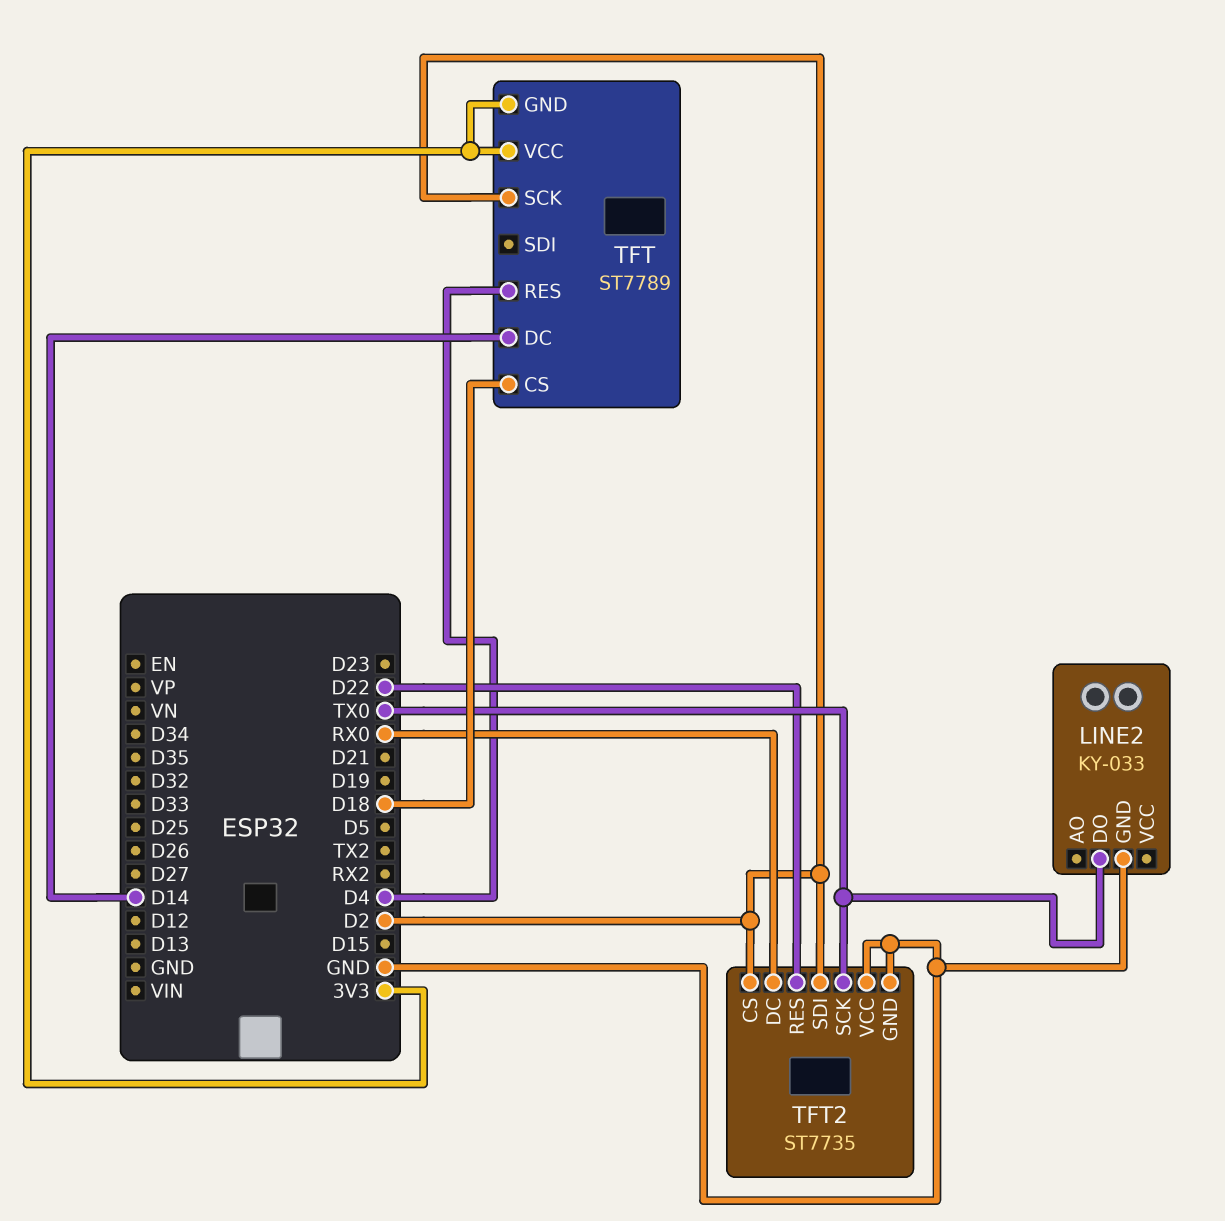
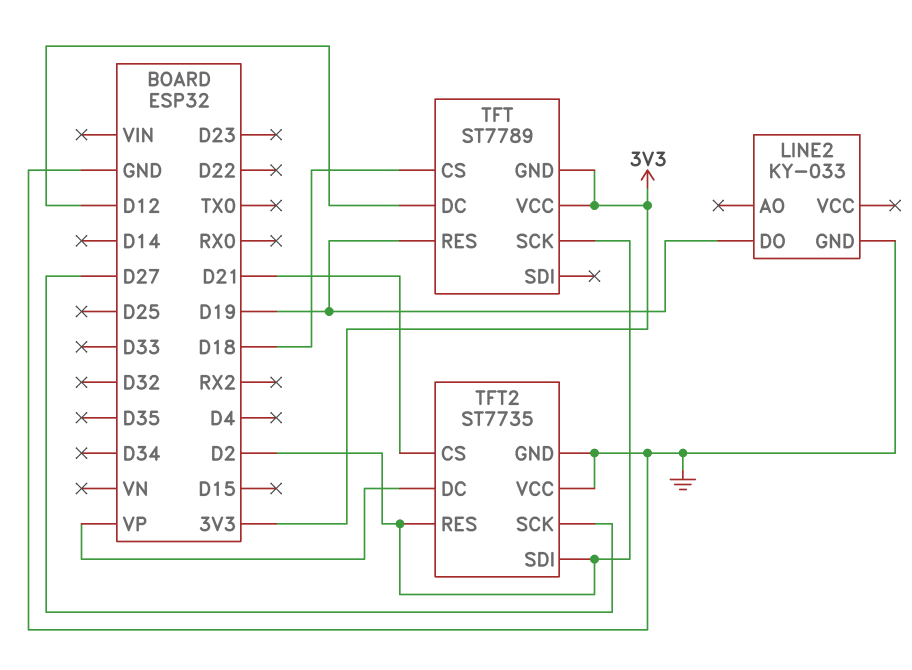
LINE2 pin DO: TX0 -> D19
TFT pin DC: D14 -> D12
TFT pin RES: D4 -> D19
TFT2 pin CS: D2 -> D21
TFT2 pin DC: RX0 -> VP
TFT2 pin RES: D22 -> D2
TFT2 pin SCK: TX0 -> D27

